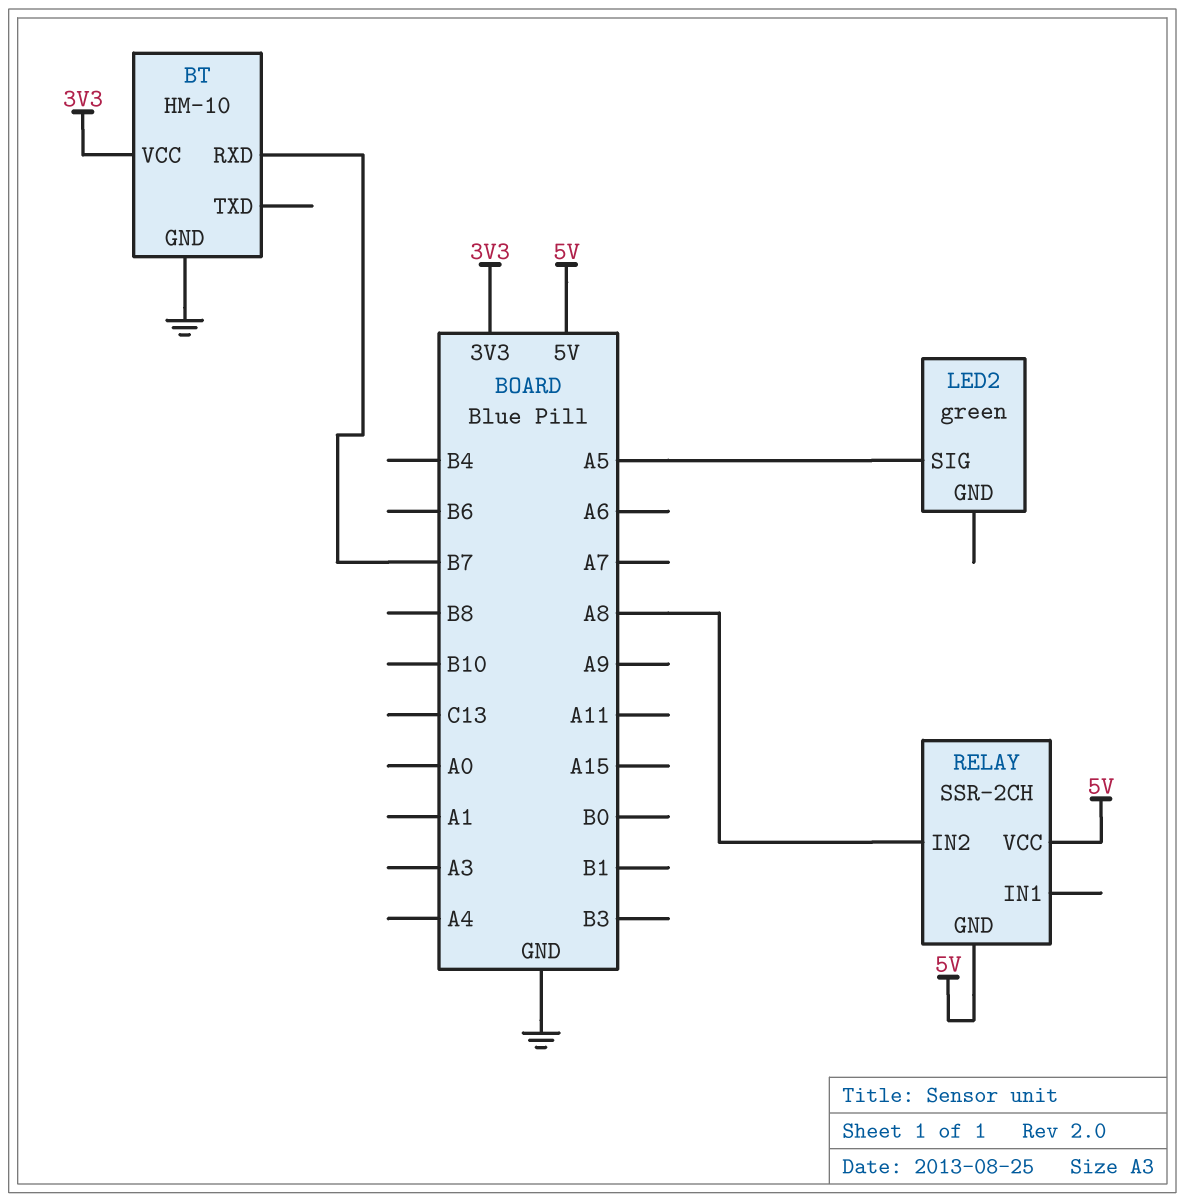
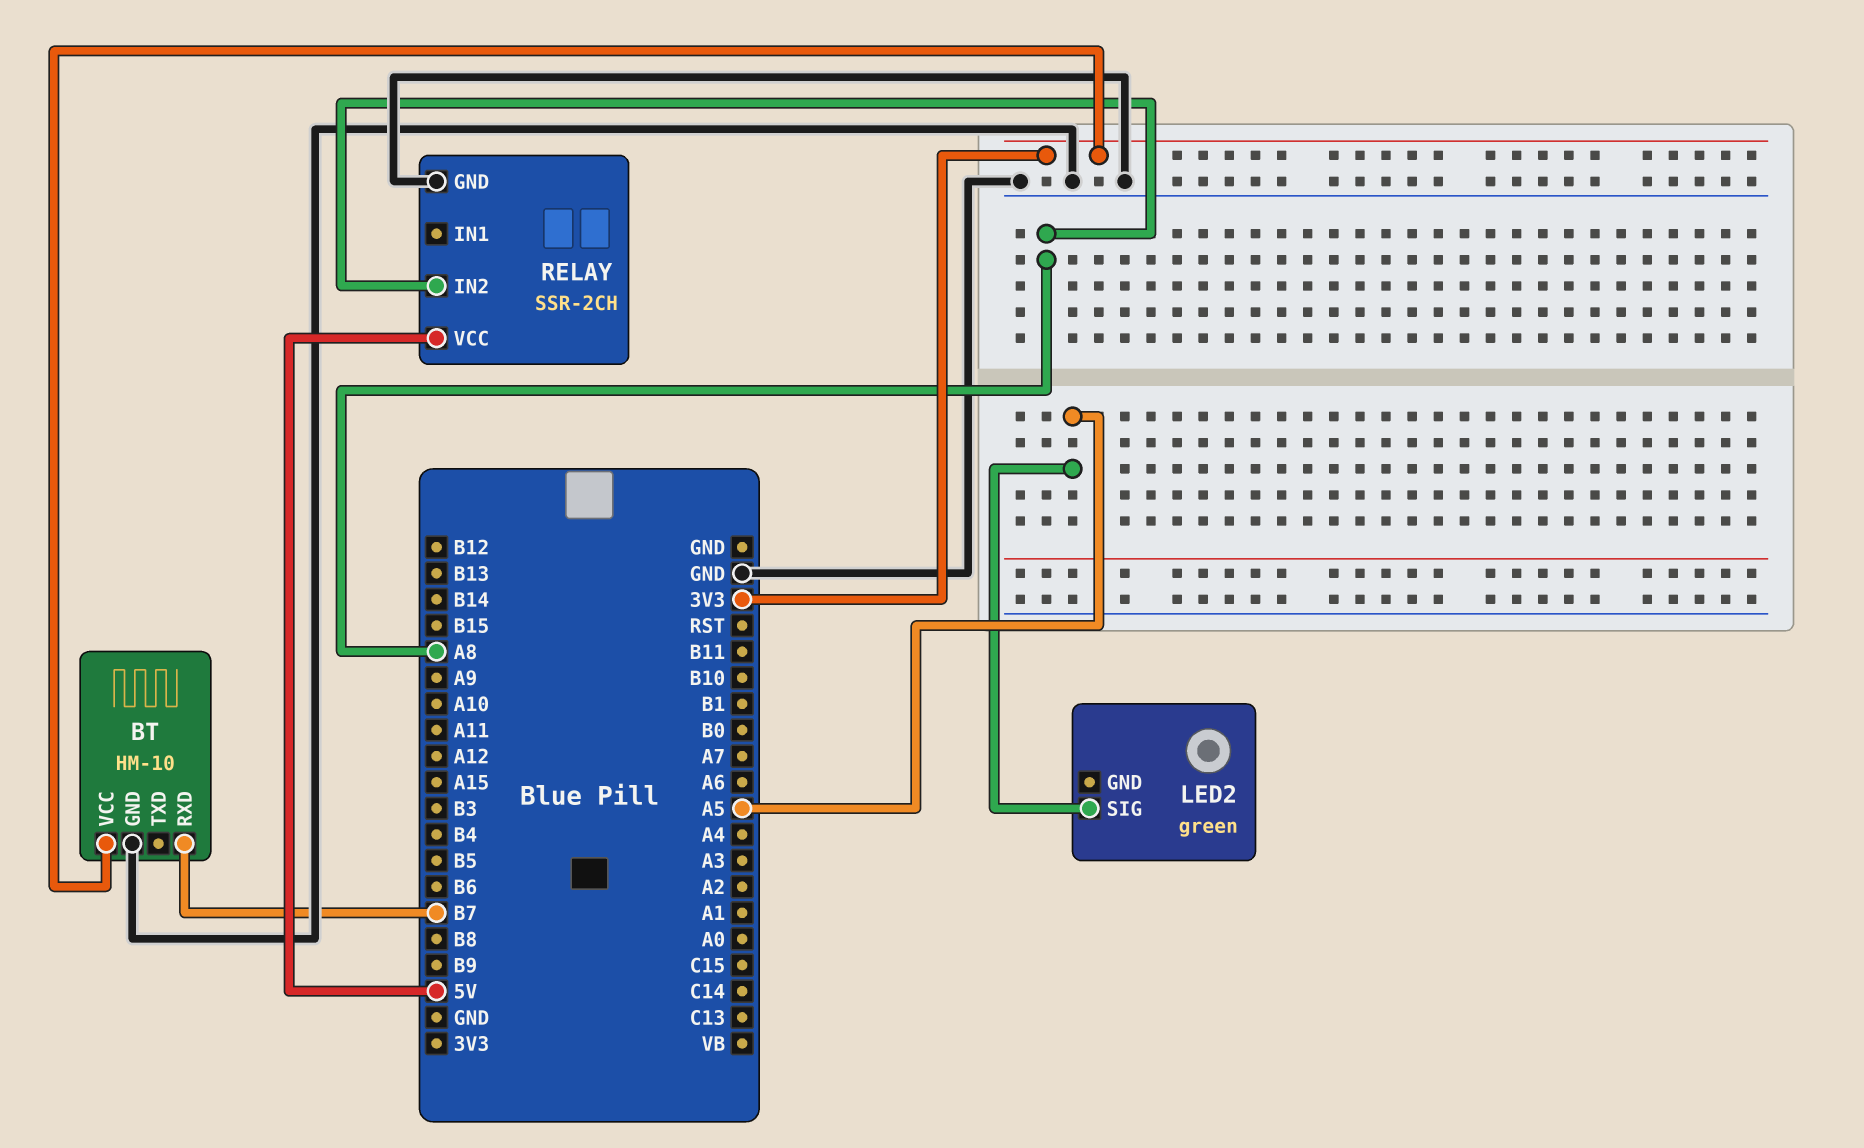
RELAY pin GND: 5V -> GND

